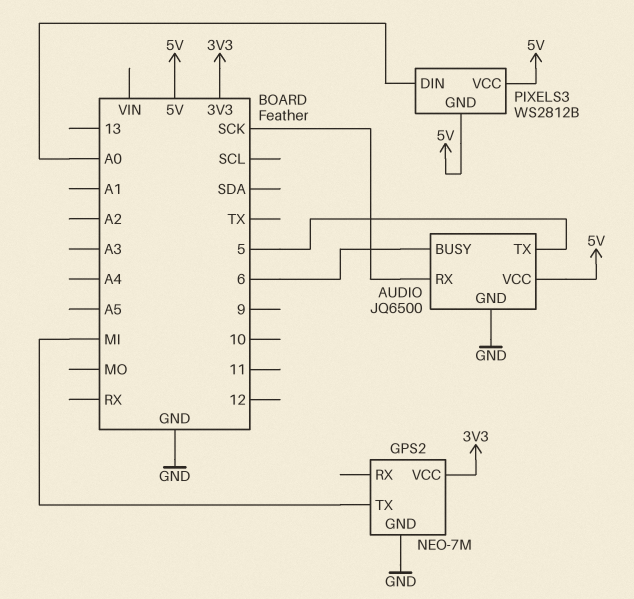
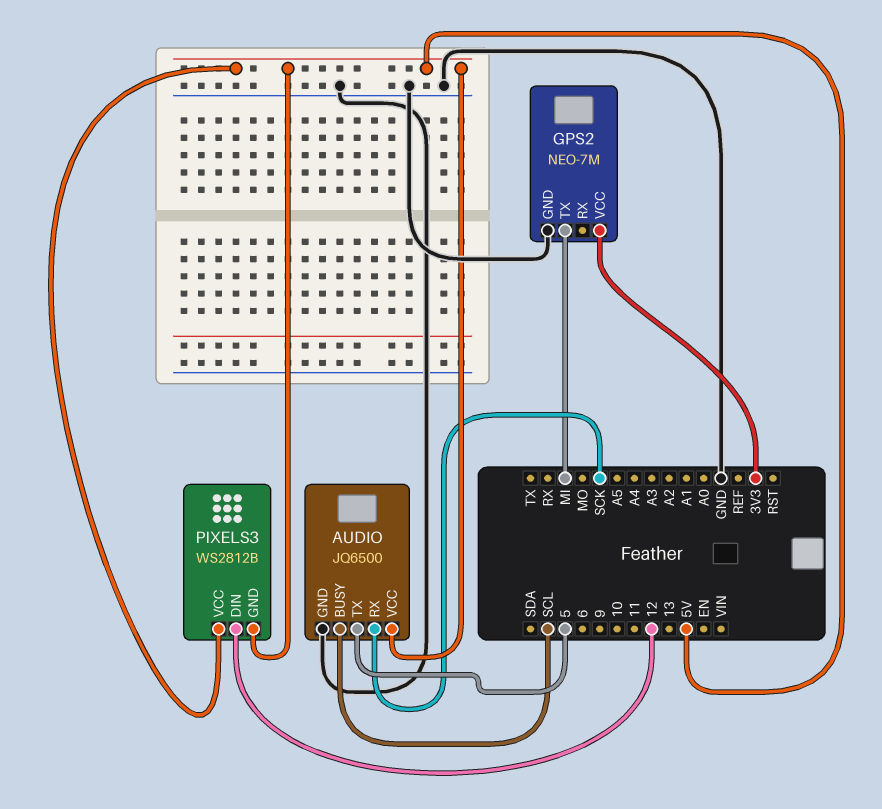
AUDIO pin BUSY: 6 -> SCL
PIXELS3 pin DIN: A0 -> 12

